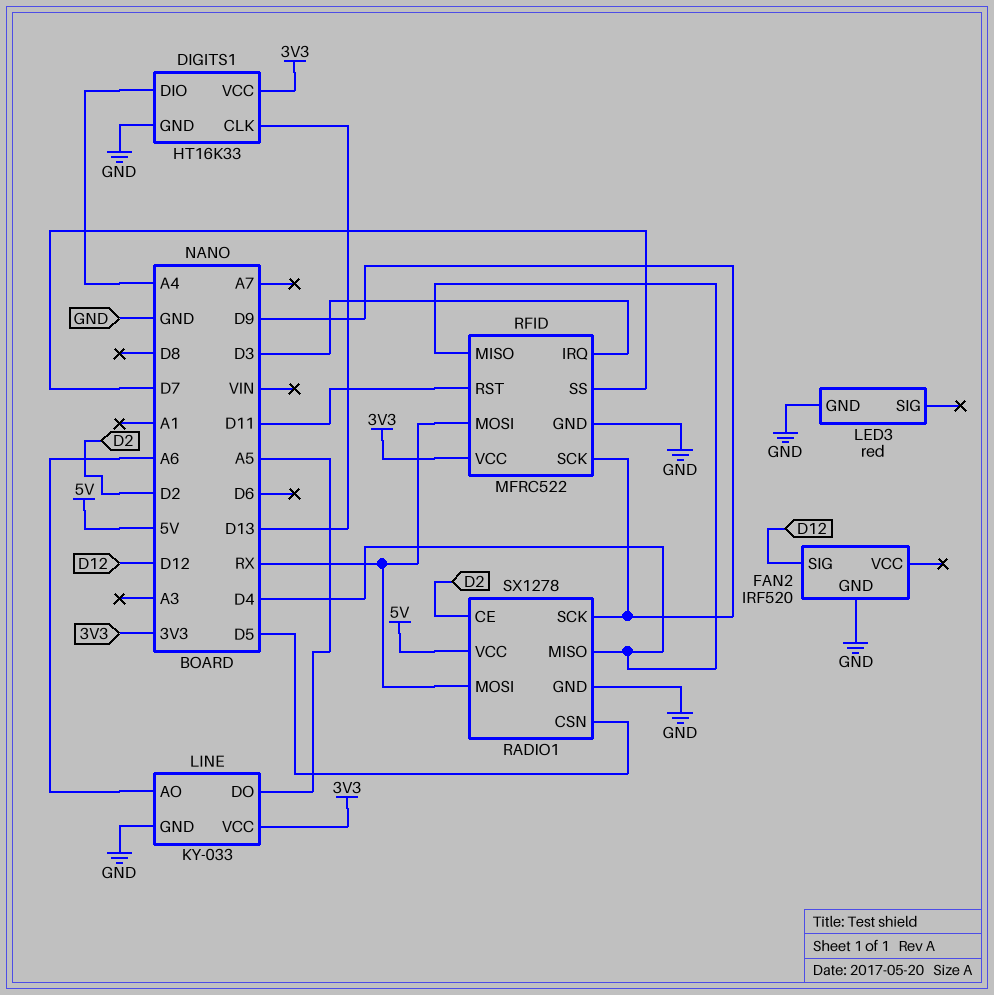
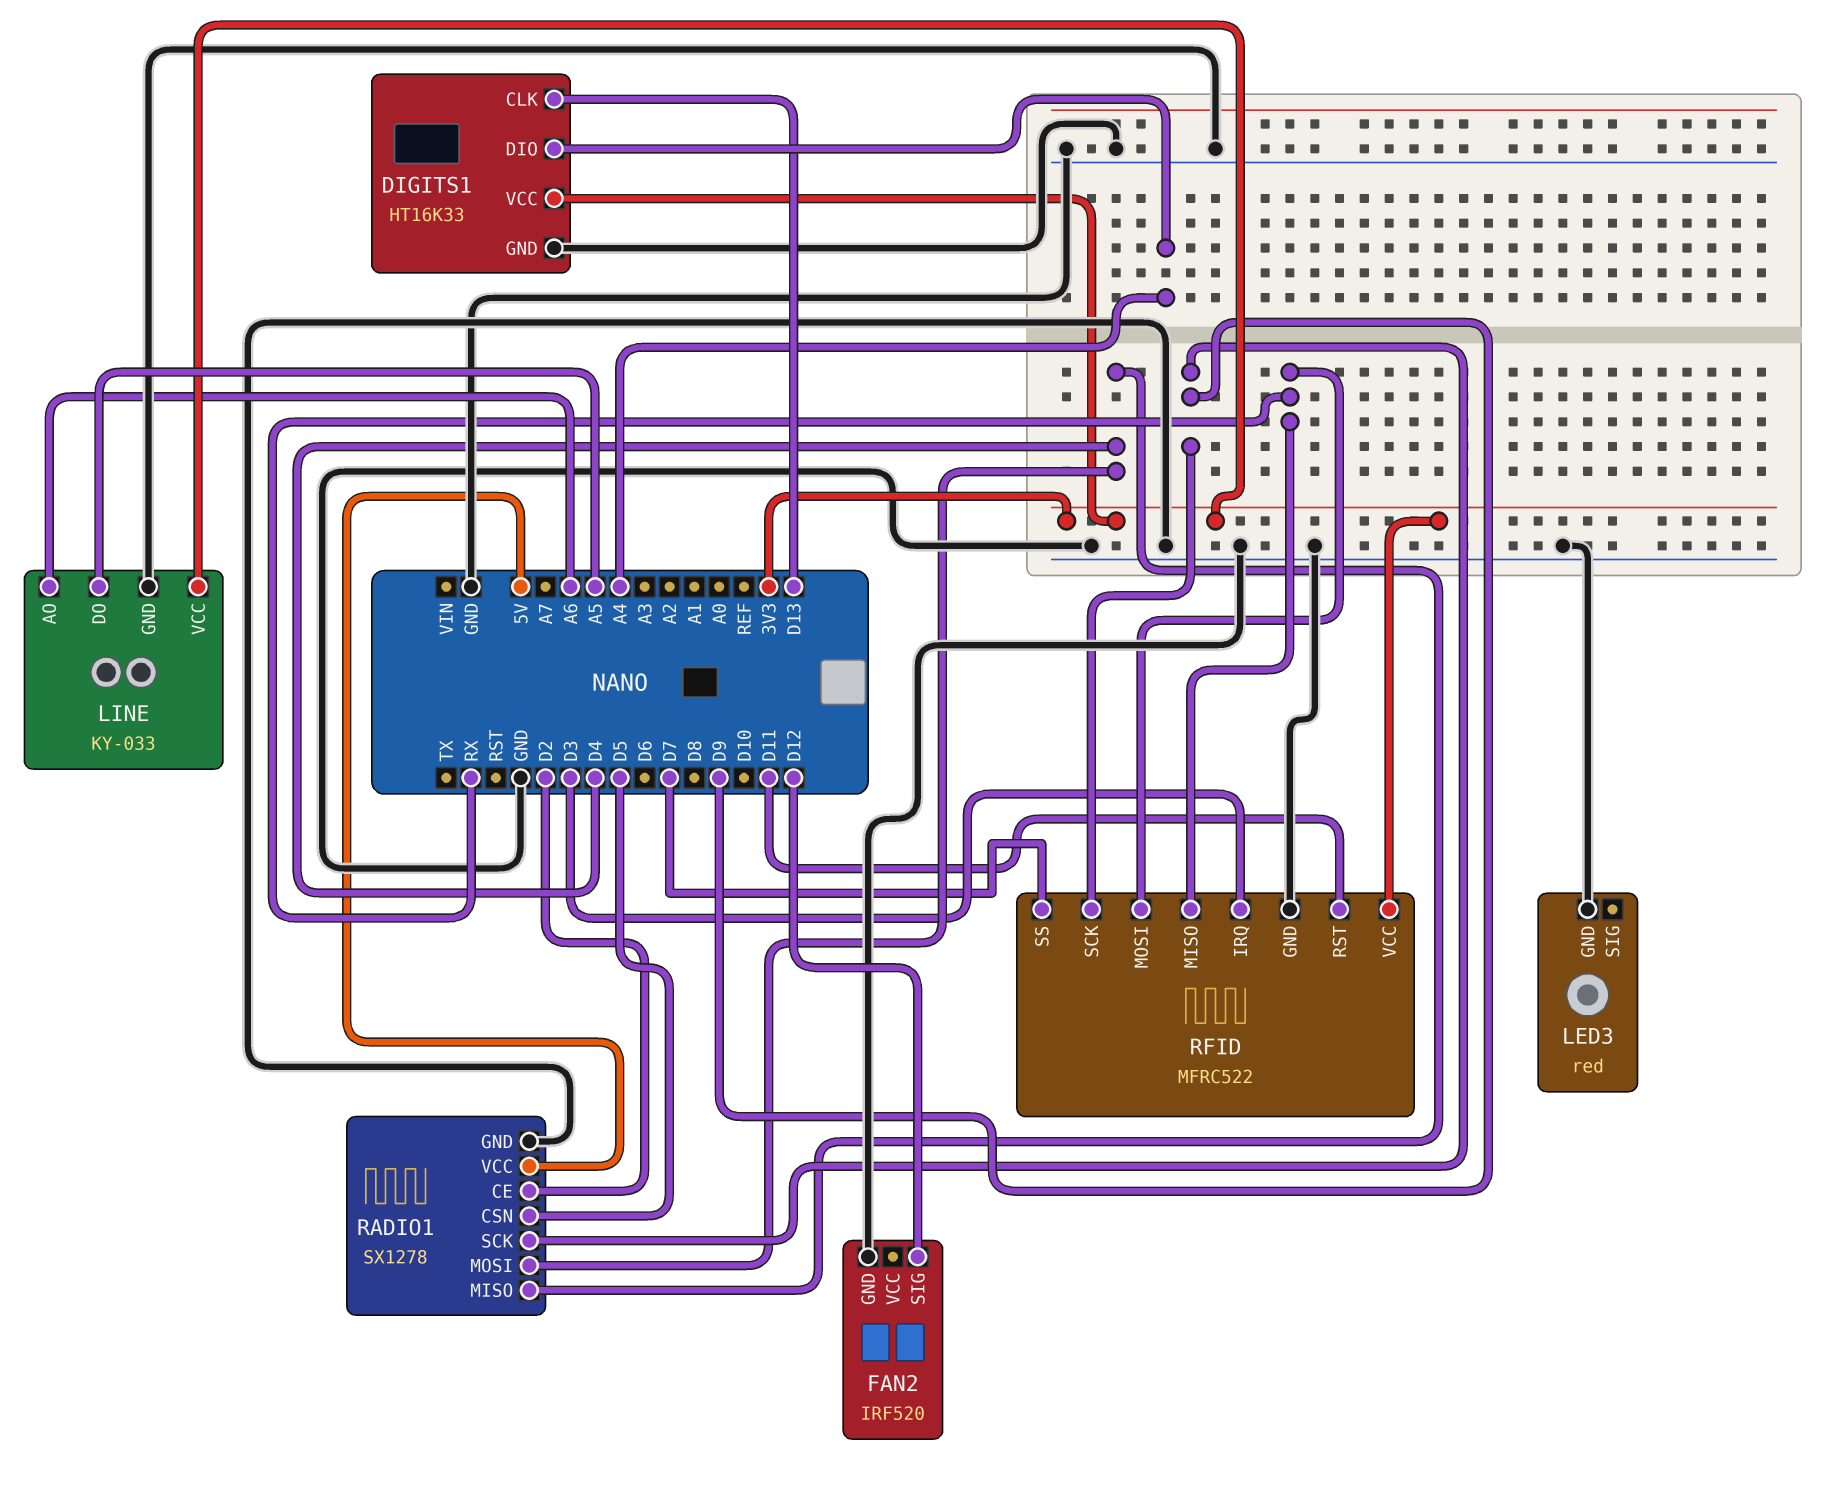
RADIO1 pin MOSI: RX -> D4
RFID pin MISO: D4 -> RX

